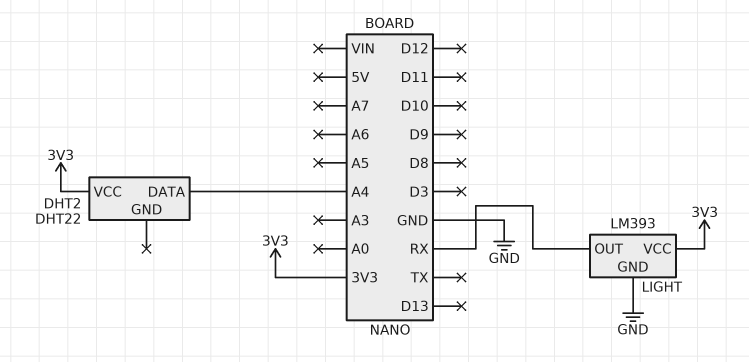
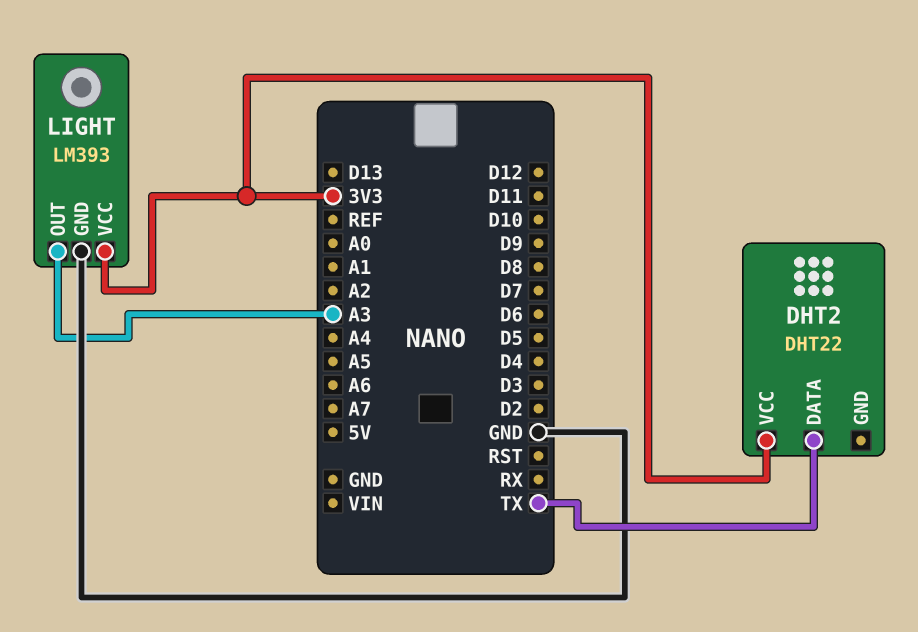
DHT2 pin DATA: A4 -> TX
LIGHT pin OUT: RX -> A3

